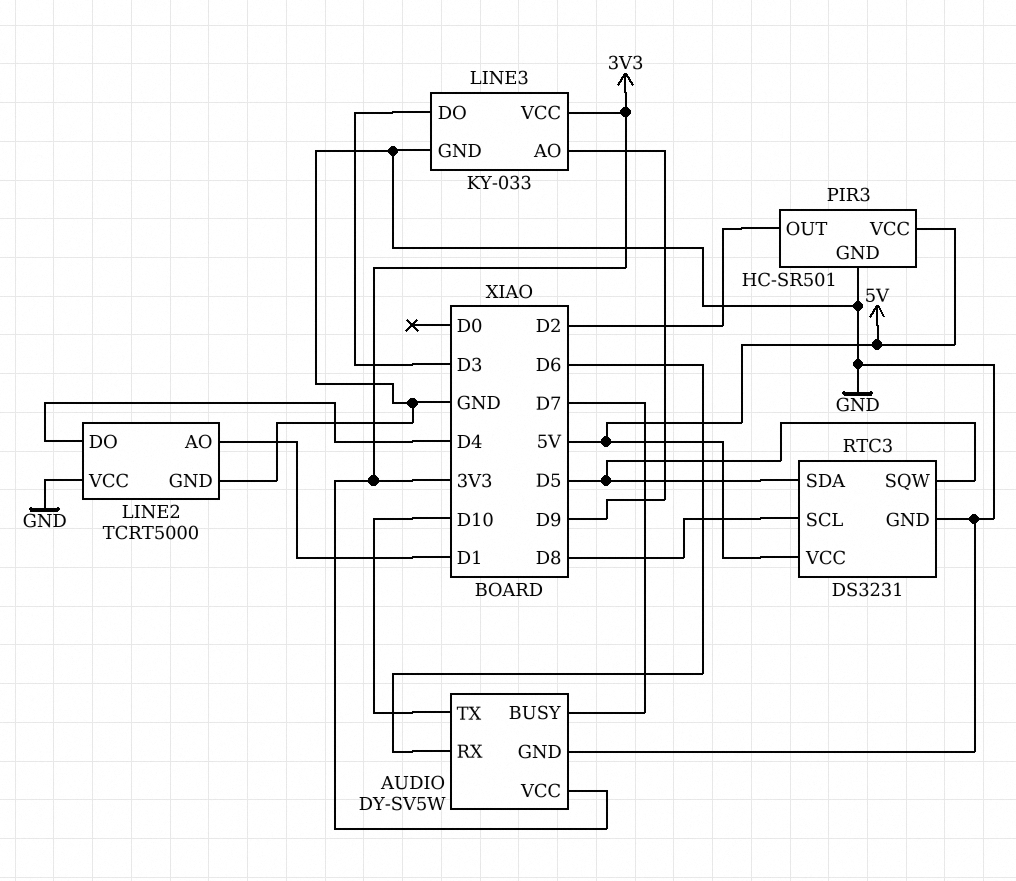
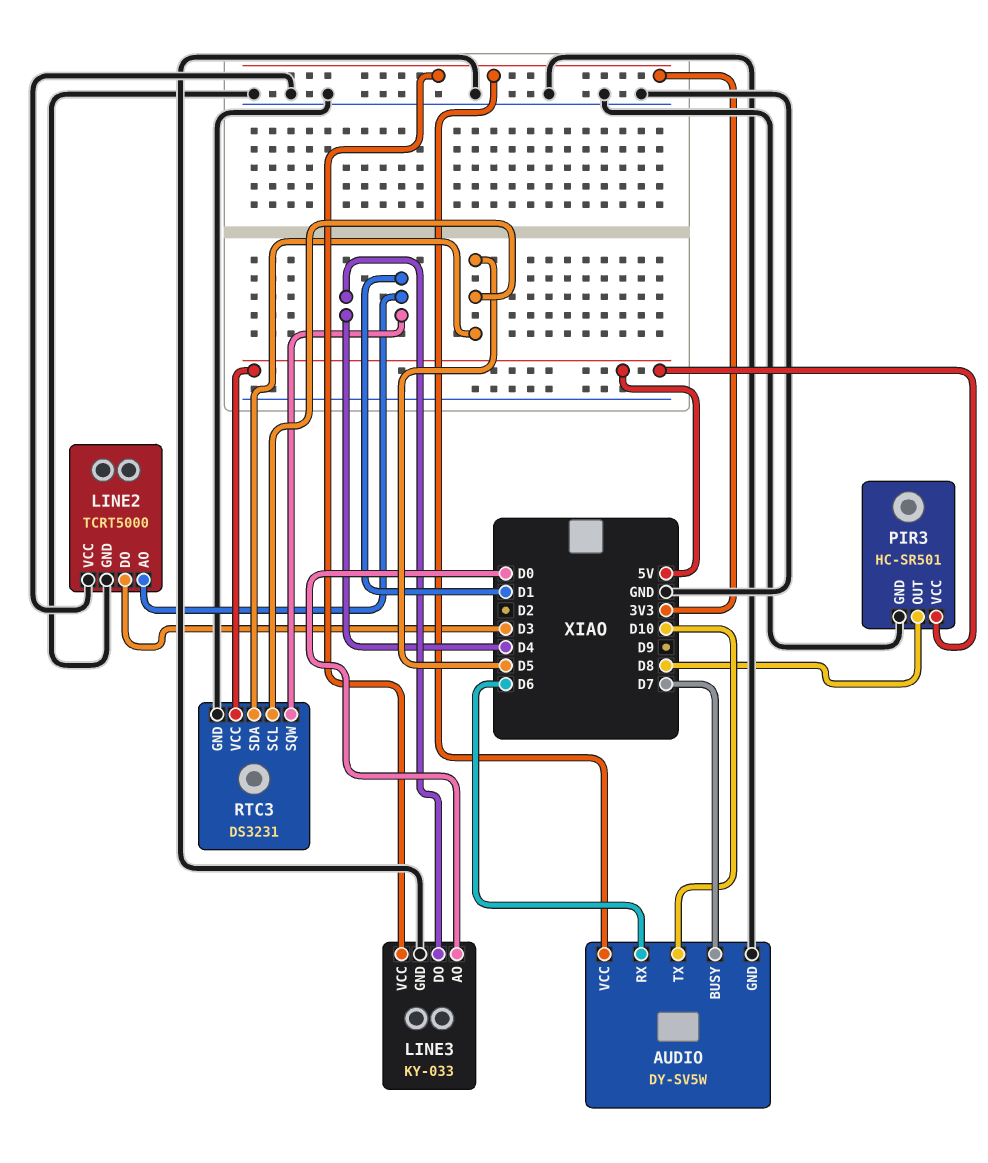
LINE2 pin DO: D4 -> D3
LINE3 pin AO: D9 -> D0
LINE3 pin DO: D3 -> D4
PIR3 pin OUT: D2 -> D8
RTC3 pin SCL: D8 -> D5
RTC3 pin SQW: D5 -> D1

